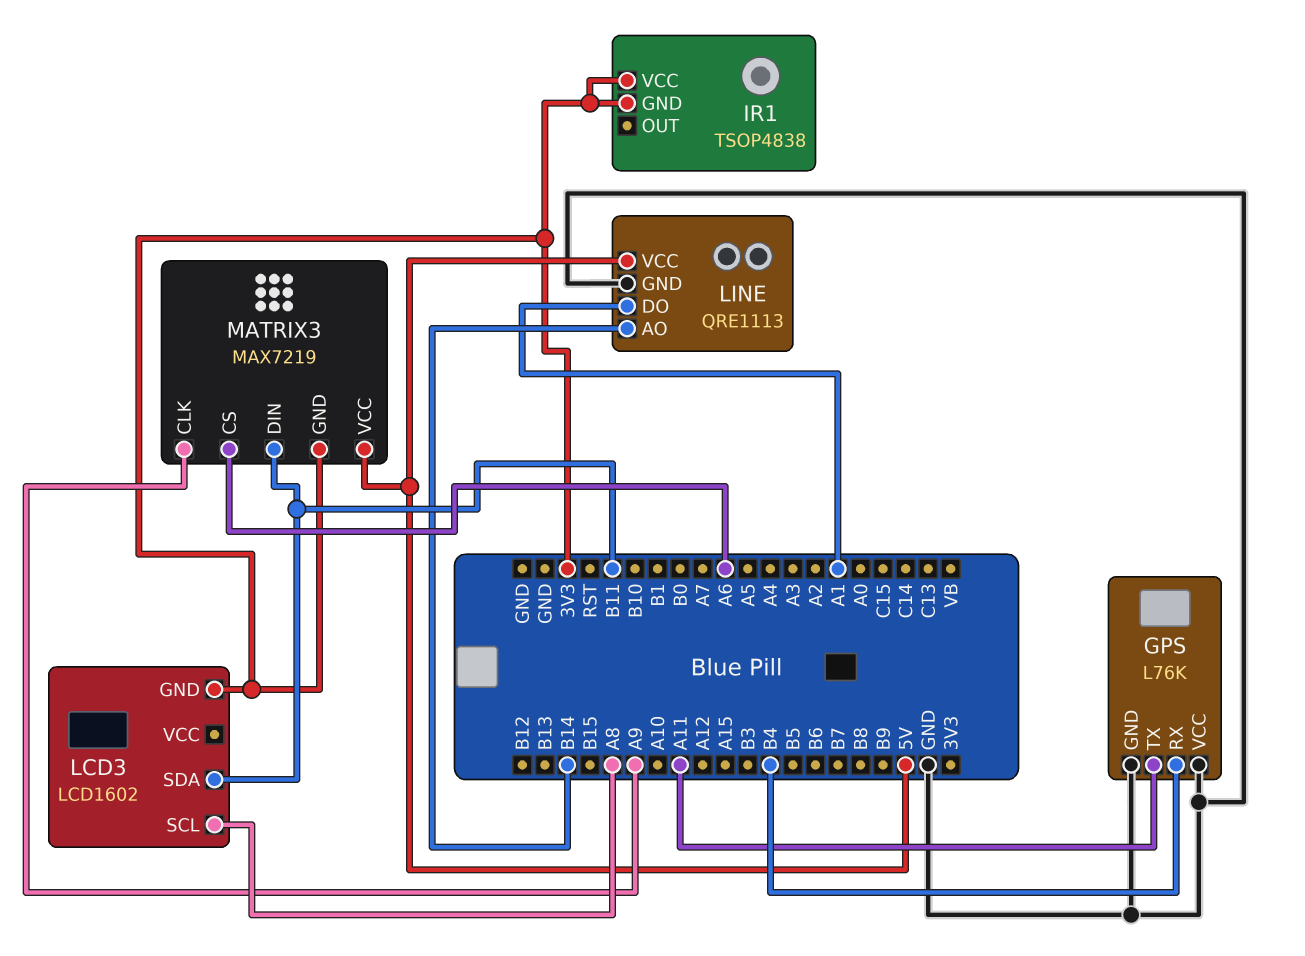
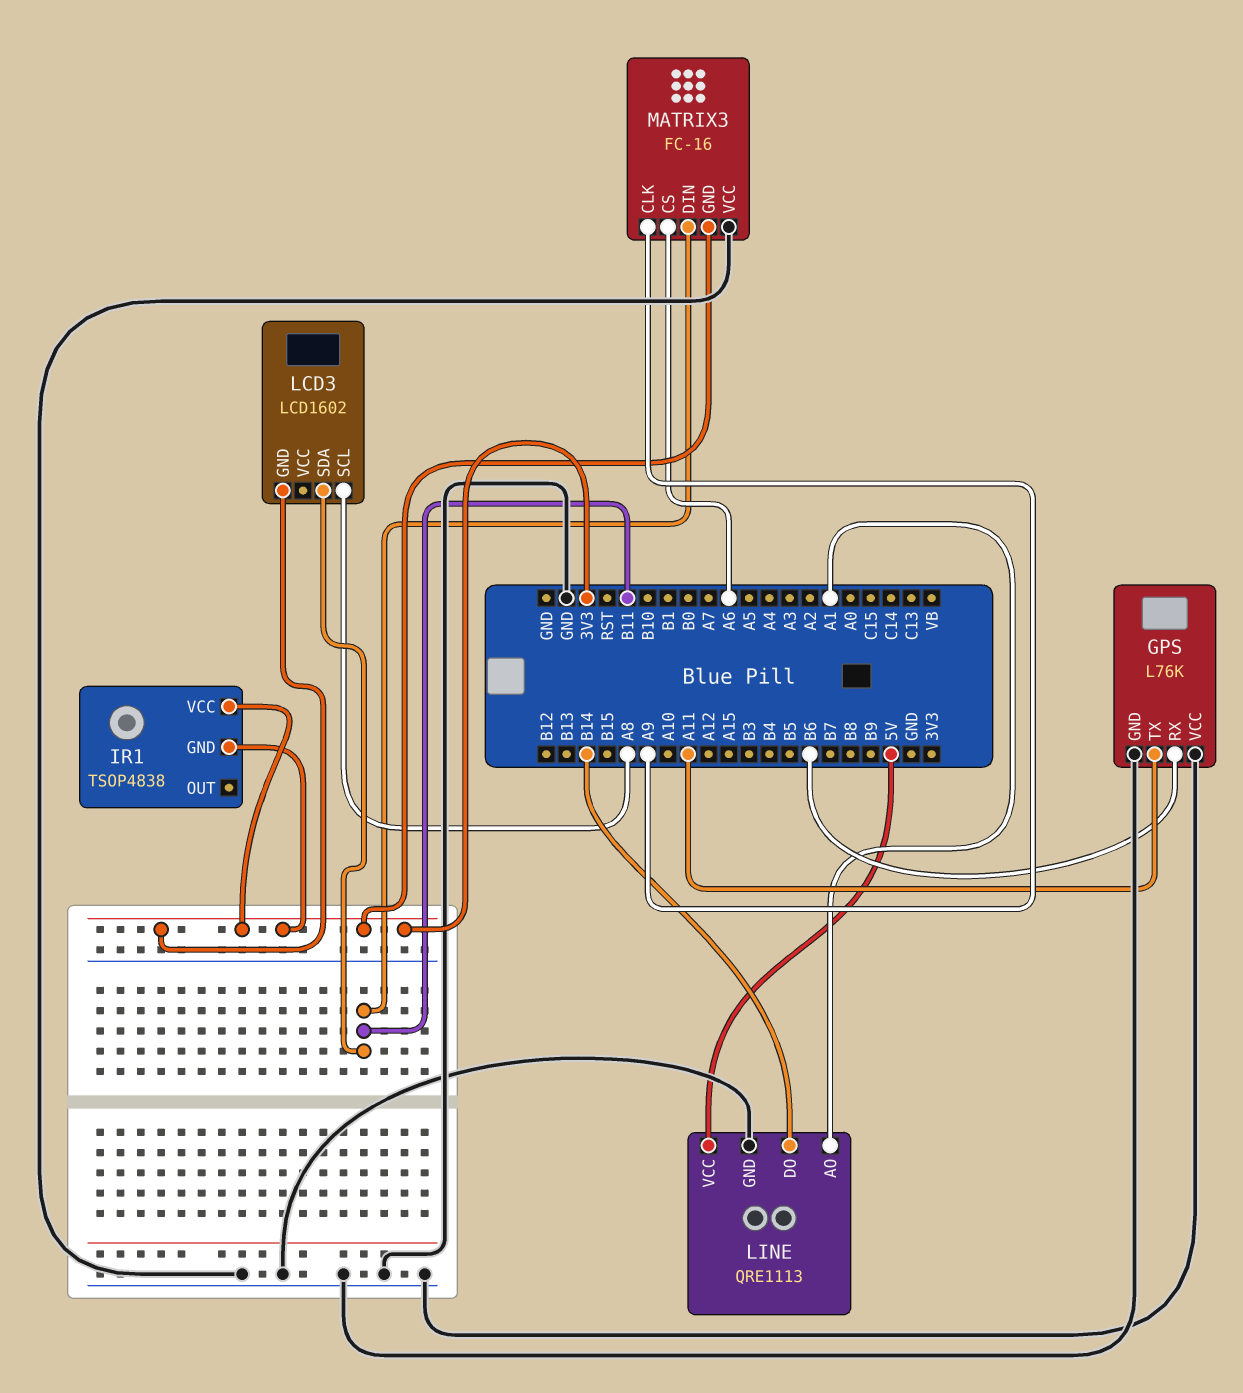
GPS pin RX: B4 -> B6
LINE pin AO: B14 -> A1
LINE pin DO: A1 -> B14
MATRIX3: MAX7219 -> FC-16
MATRIX3 pin VCC: 5V -> GND

